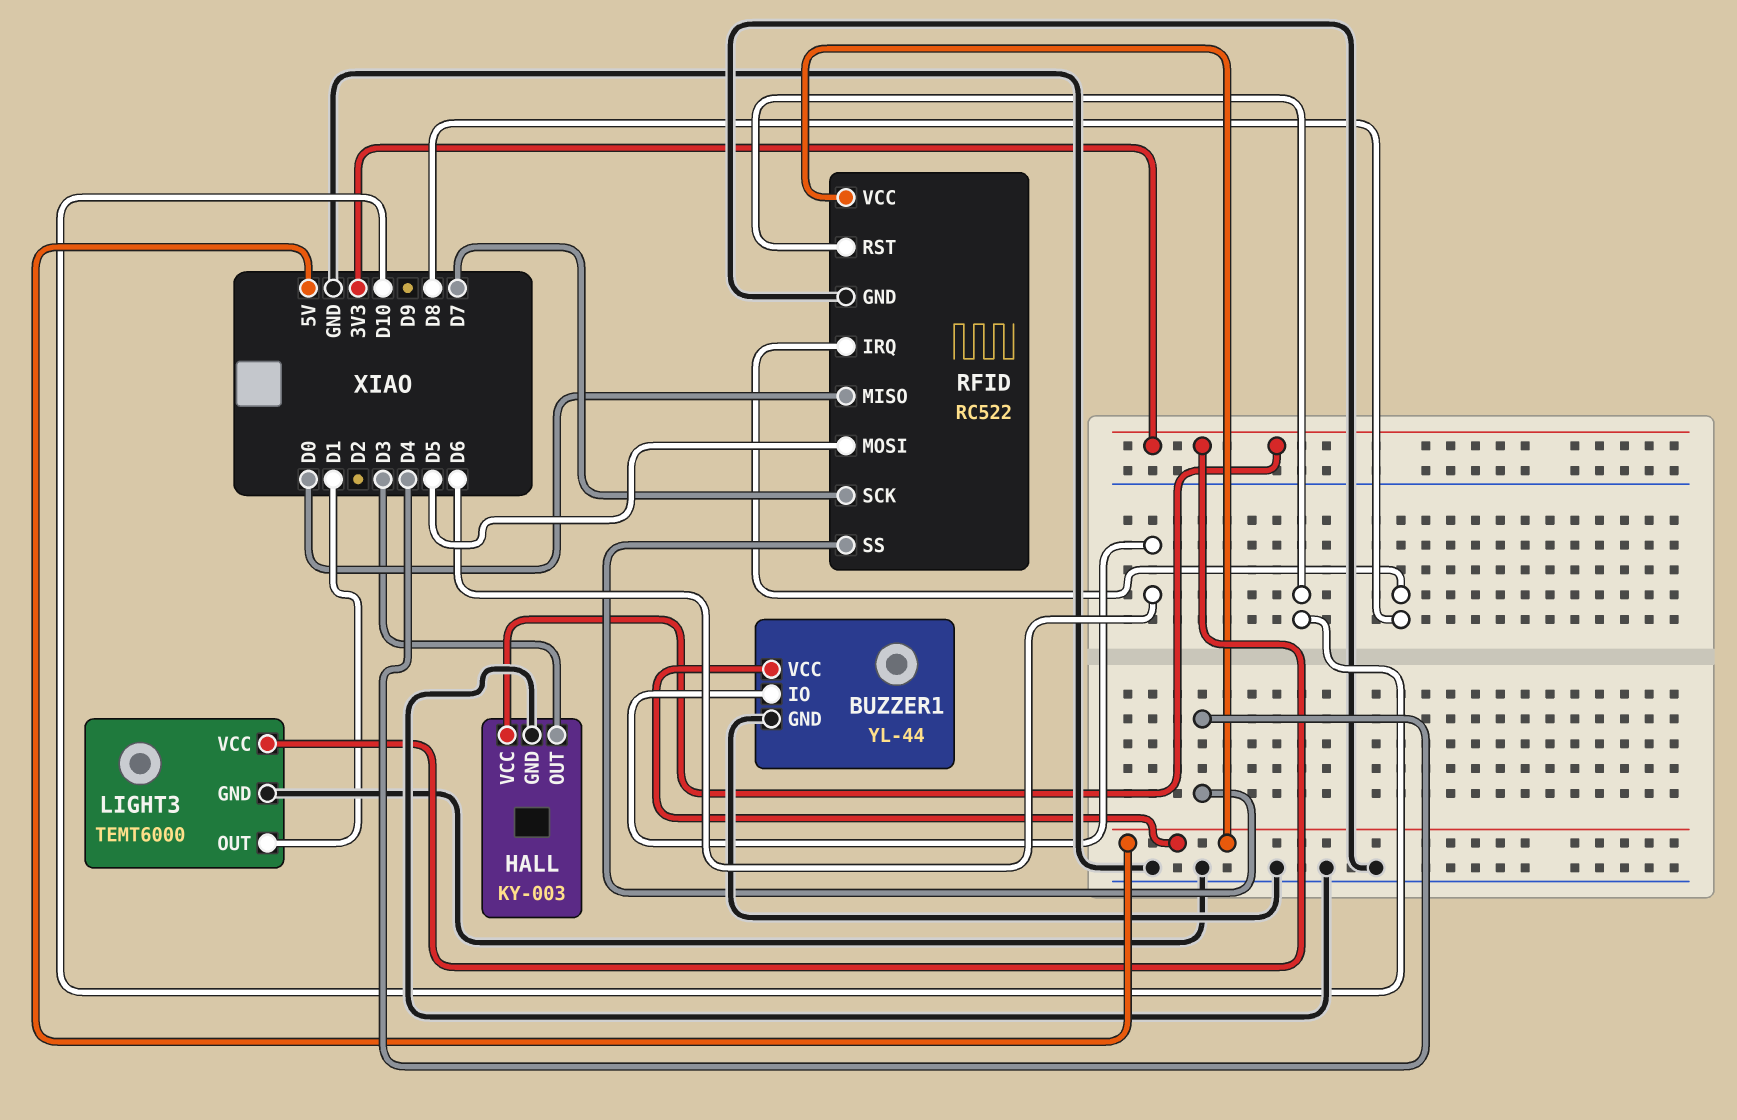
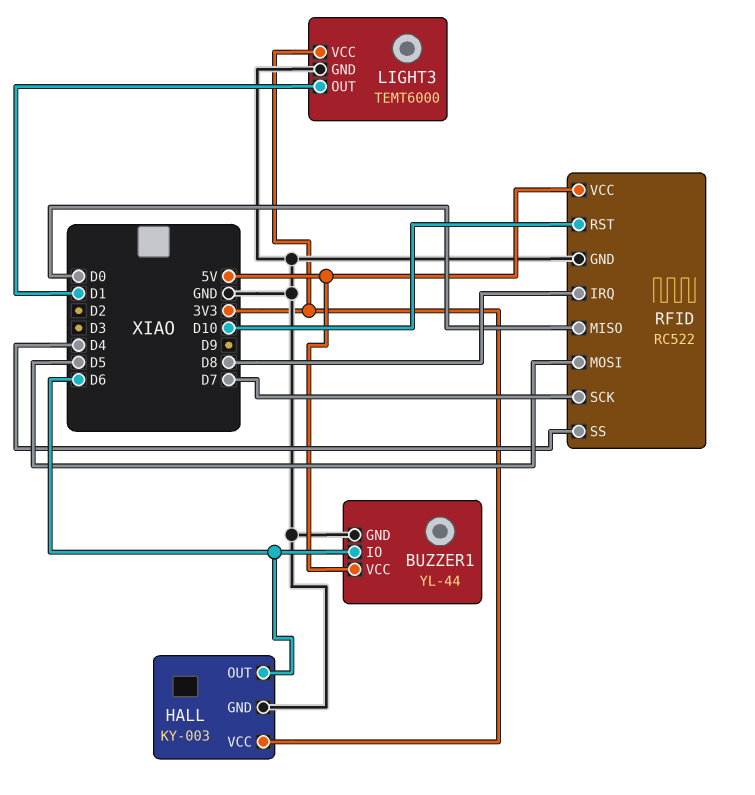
HALL pin OUT: D3 -> D6

